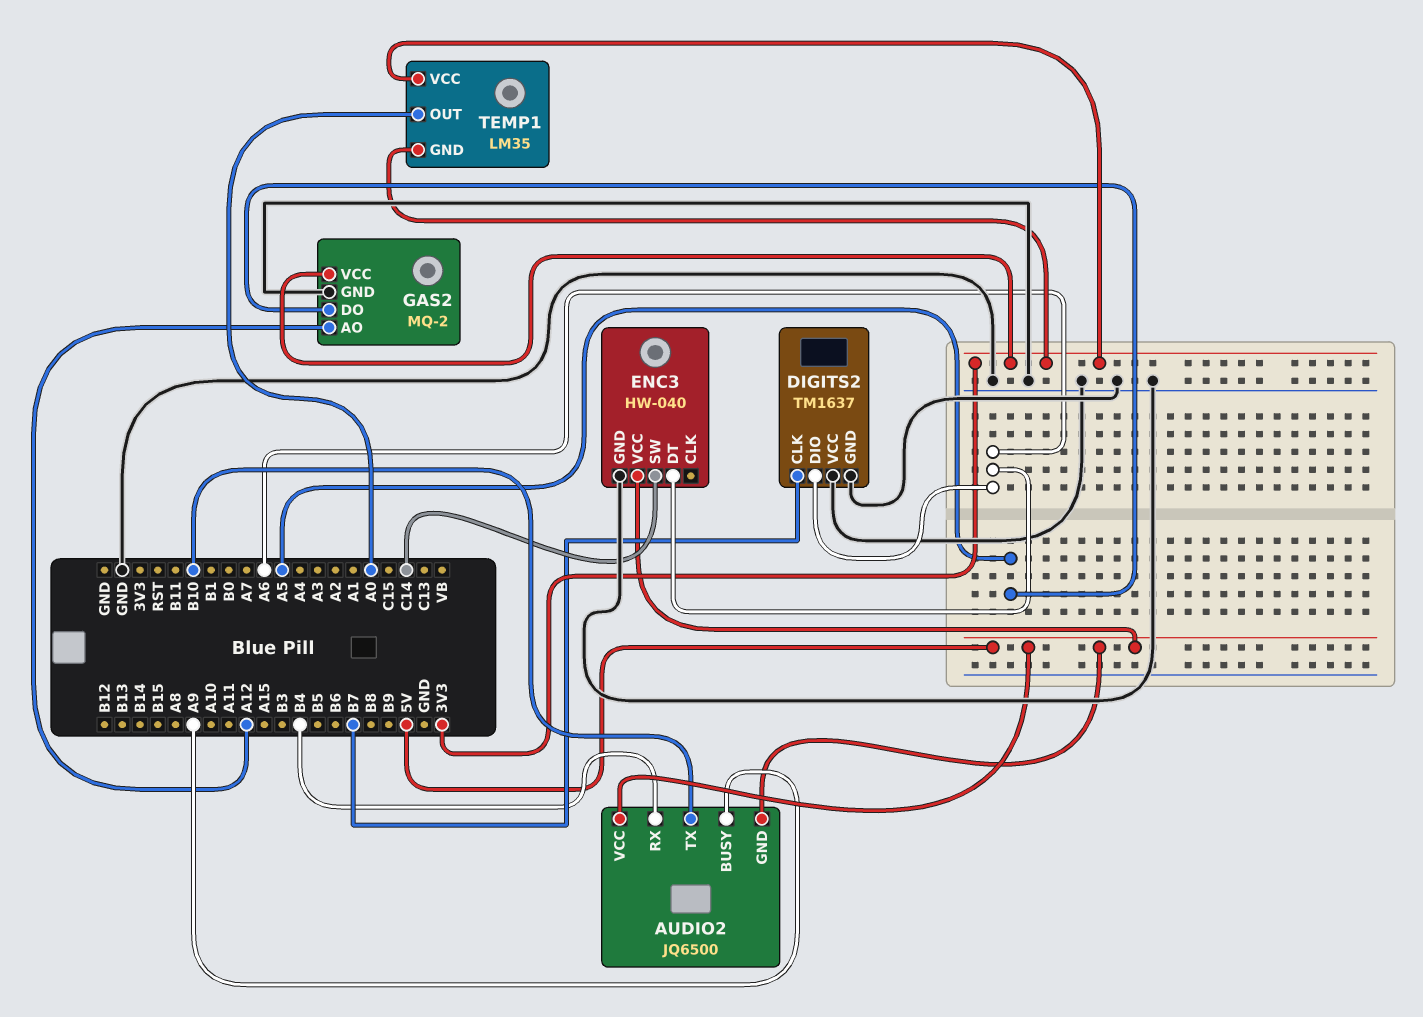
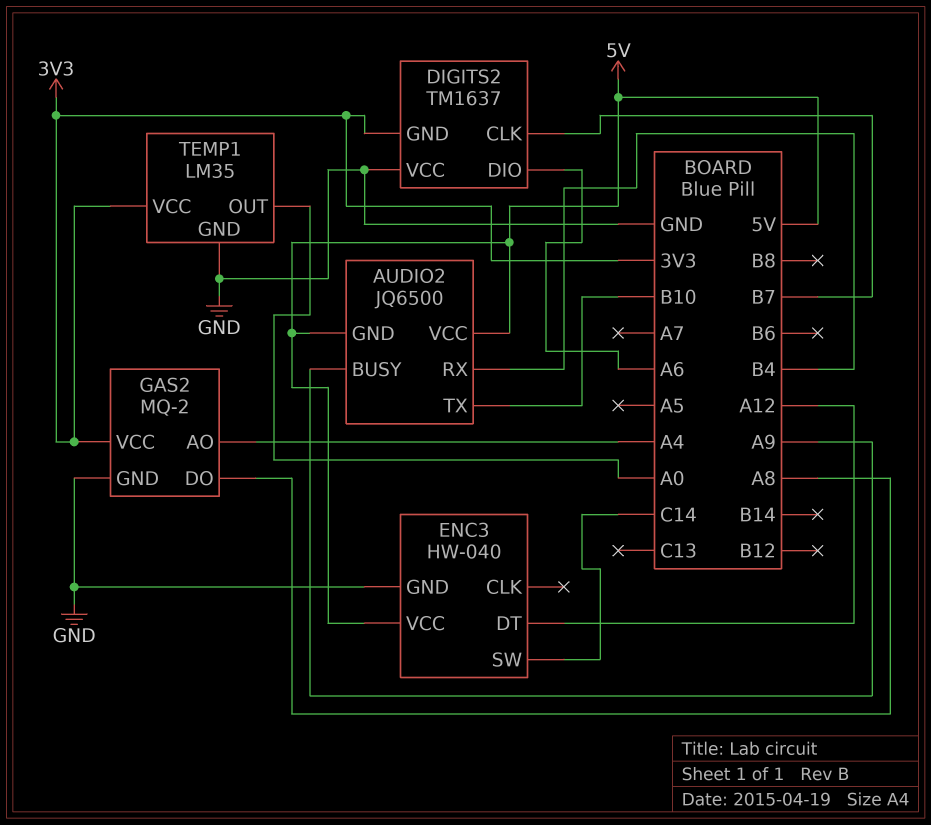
DIGITS2 pin GND: GND -> 3V3
ENC3 pin DT: A6 -> A12
GAS2 pin AO: A12 -> A4
GAS2 pin DO: A5 -> A8
TEMP1 pin GND: 3V3 -> GND

